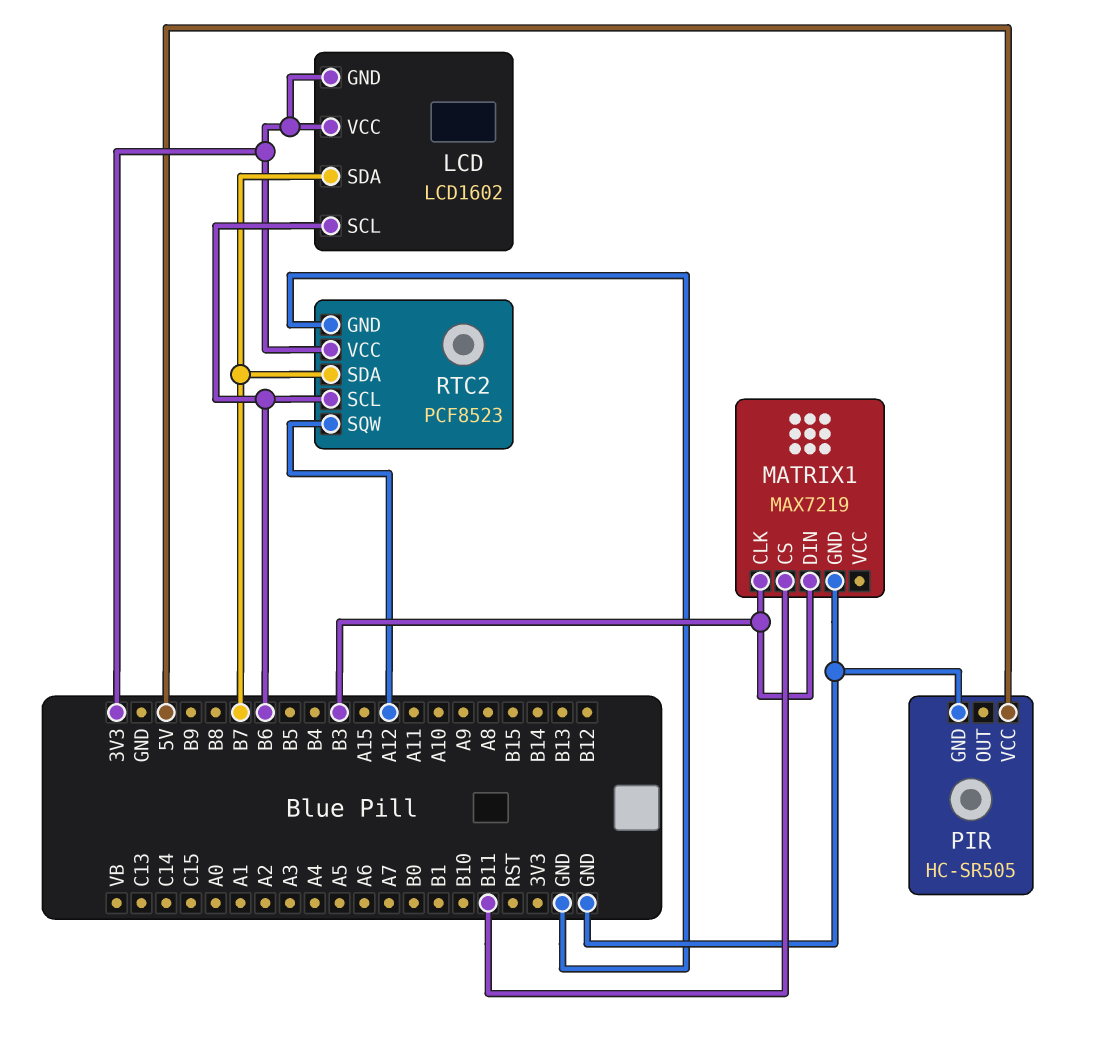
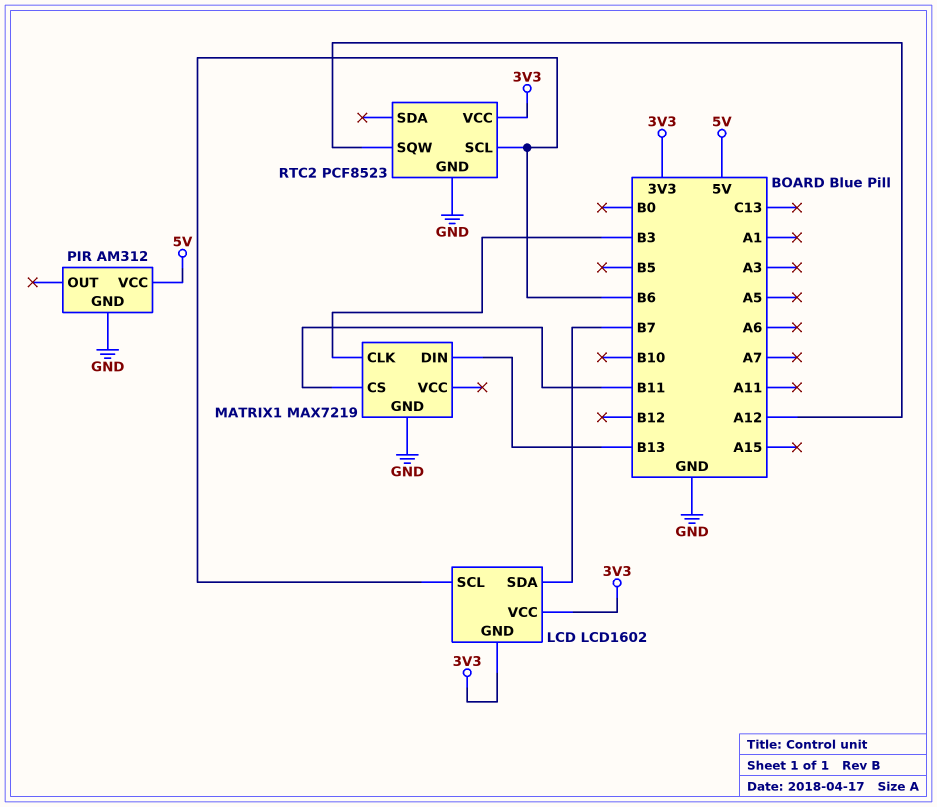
MATRIX1 pin DIN: B3 -> B13
PIR: HC-SR505 -> AM312
RTC2 pin SDA: B7 -> none

